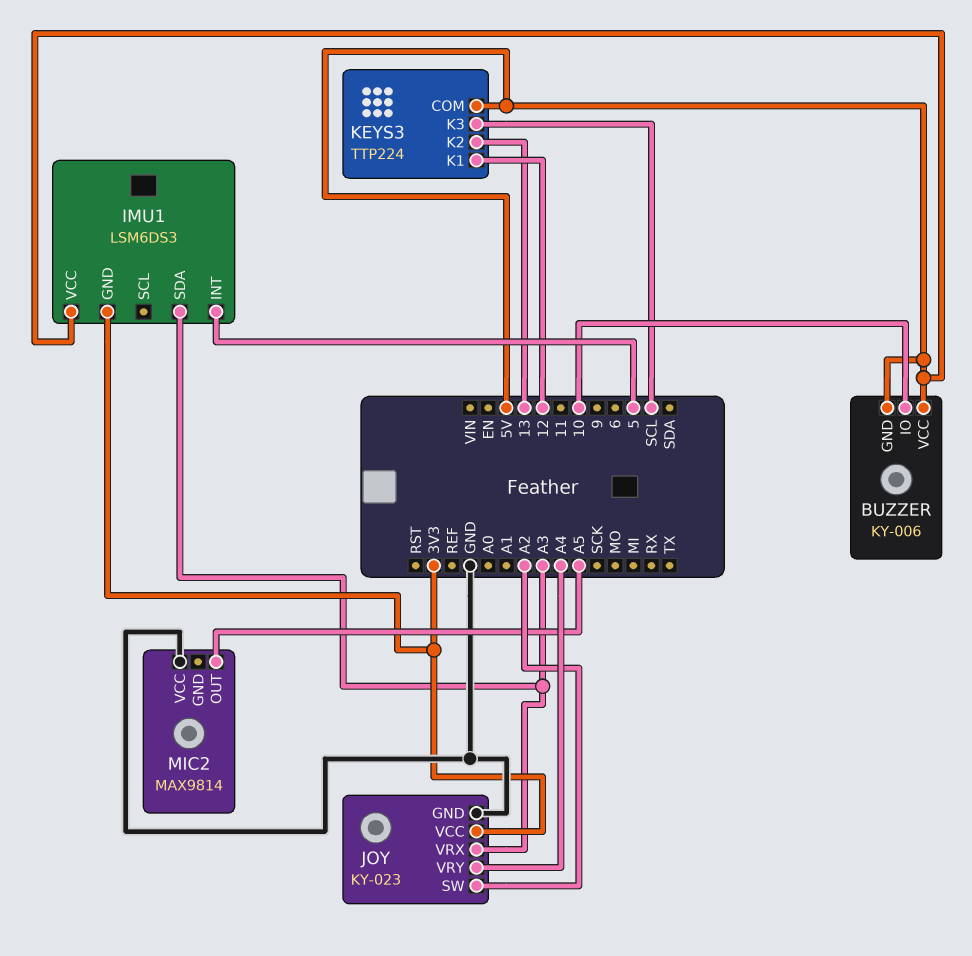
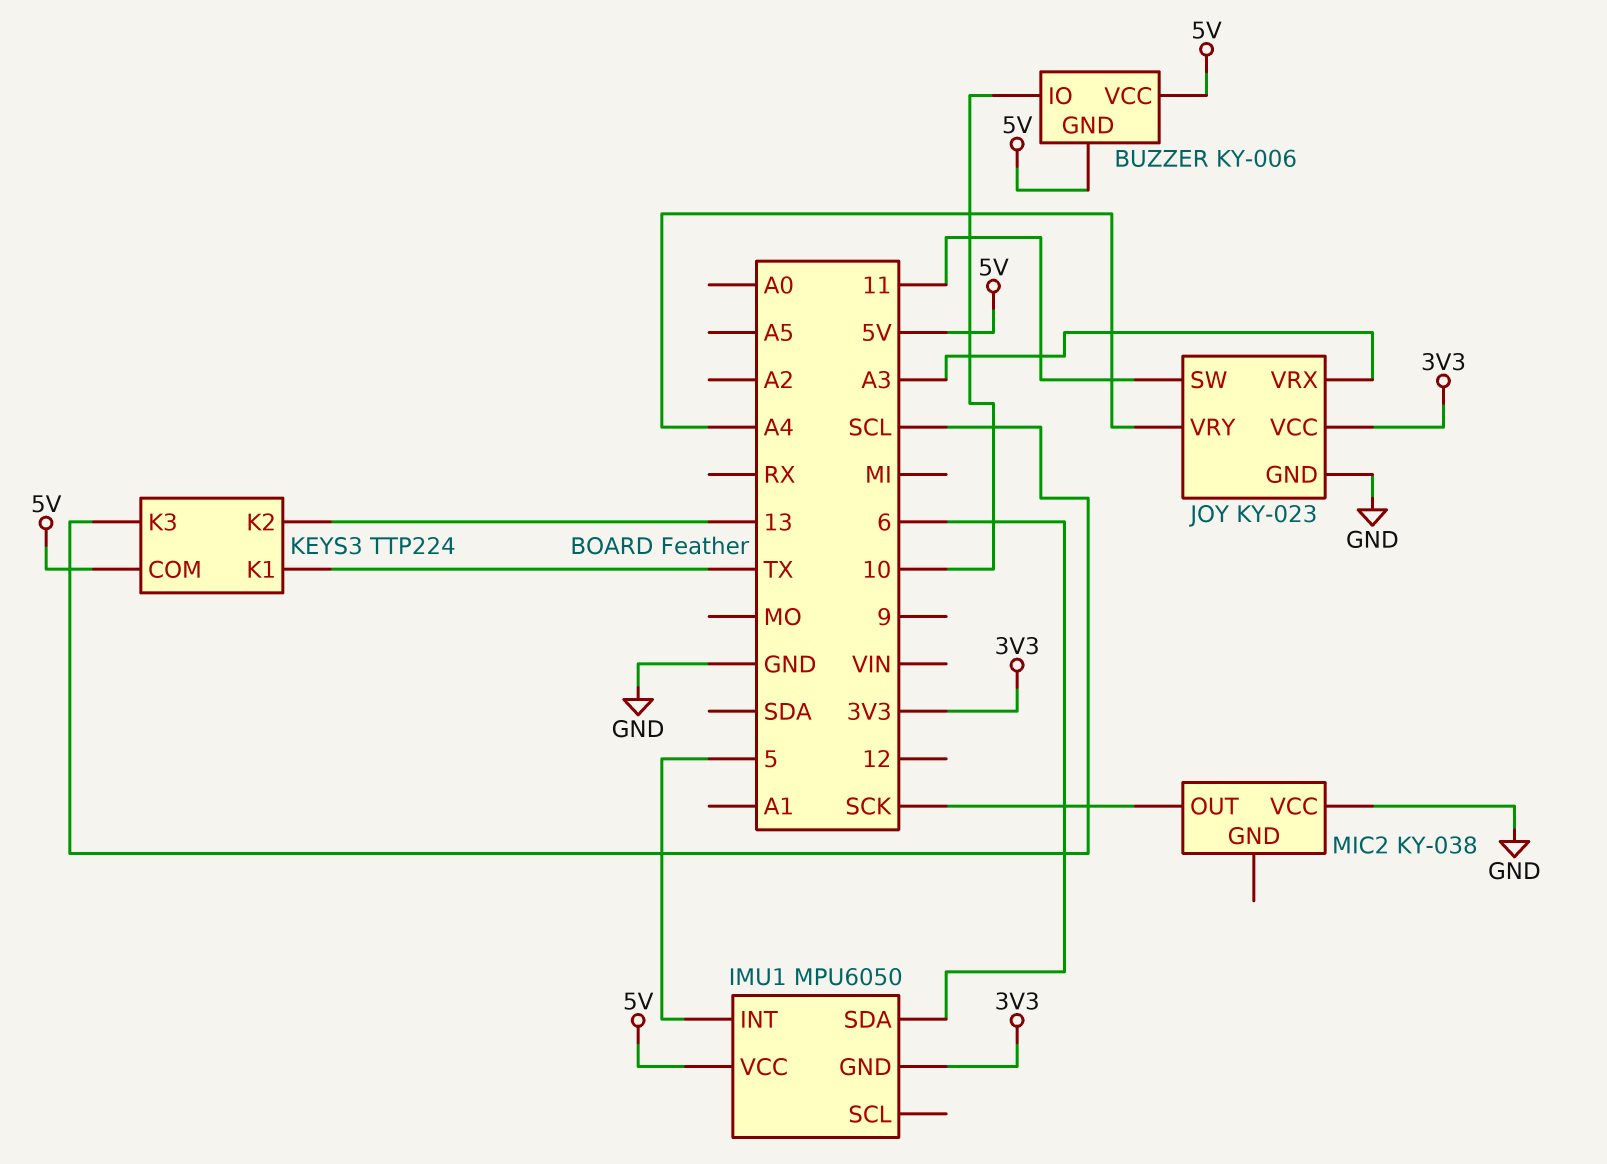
IMU1: LSM6DS3 -> MPU6050
IMU1 pin SDA: A3 -> 6
JOY pin SW: A2 -> 11
KEYS3 pin K1: 12 -> TX
MIC2: MAX9814 -> KY-038
MIC2 pin OUT: A5 -> SCK

